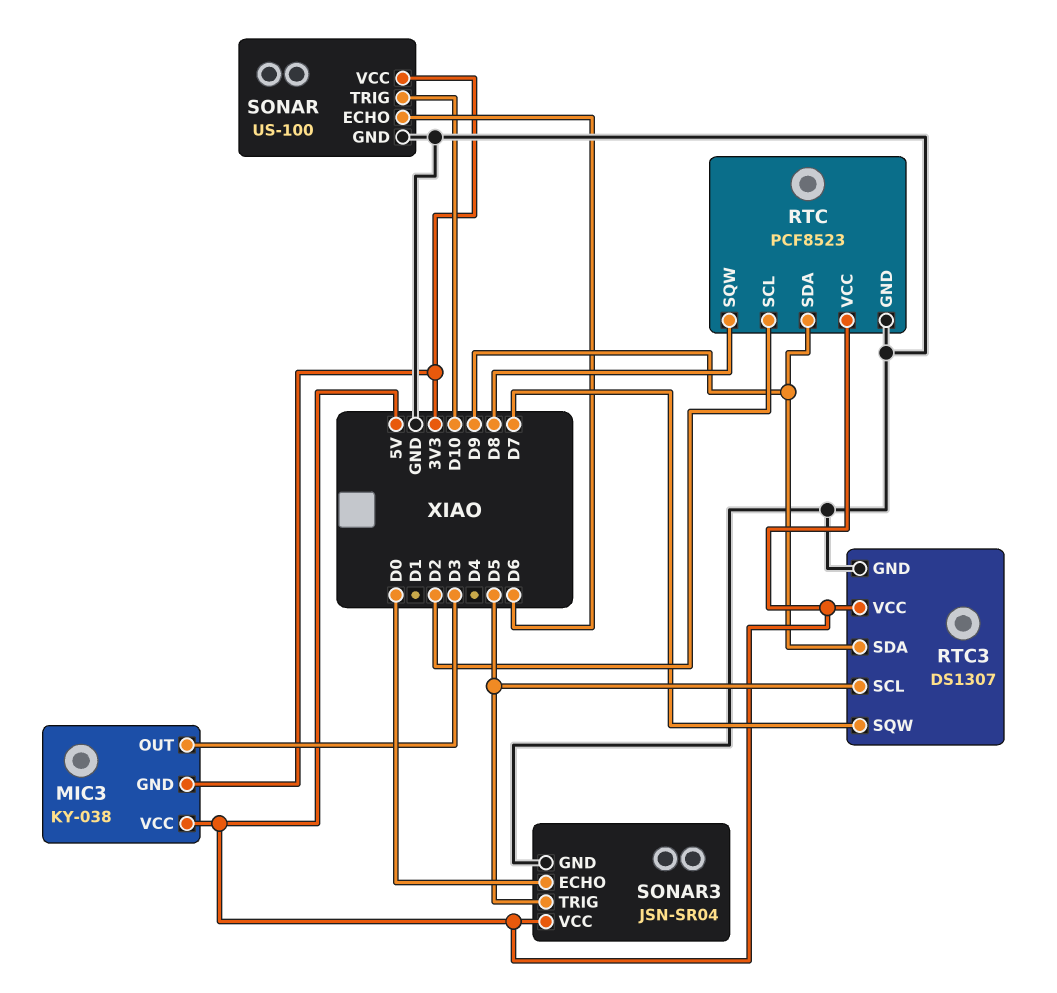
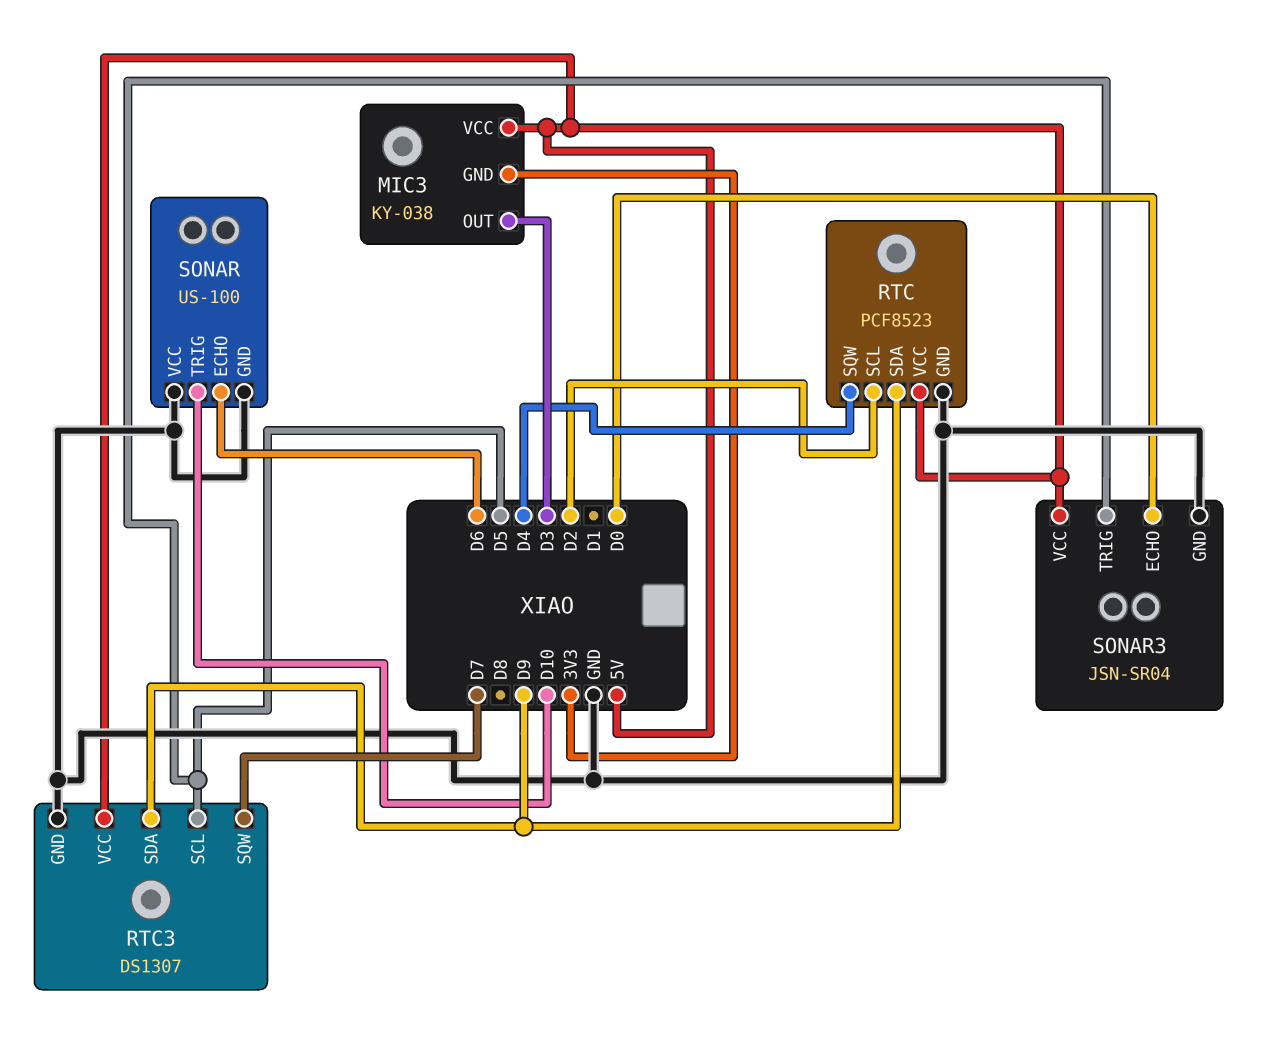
RTC pin SQW: D8 -> D4
SONAR pin VCC: 3V3 -> GND

